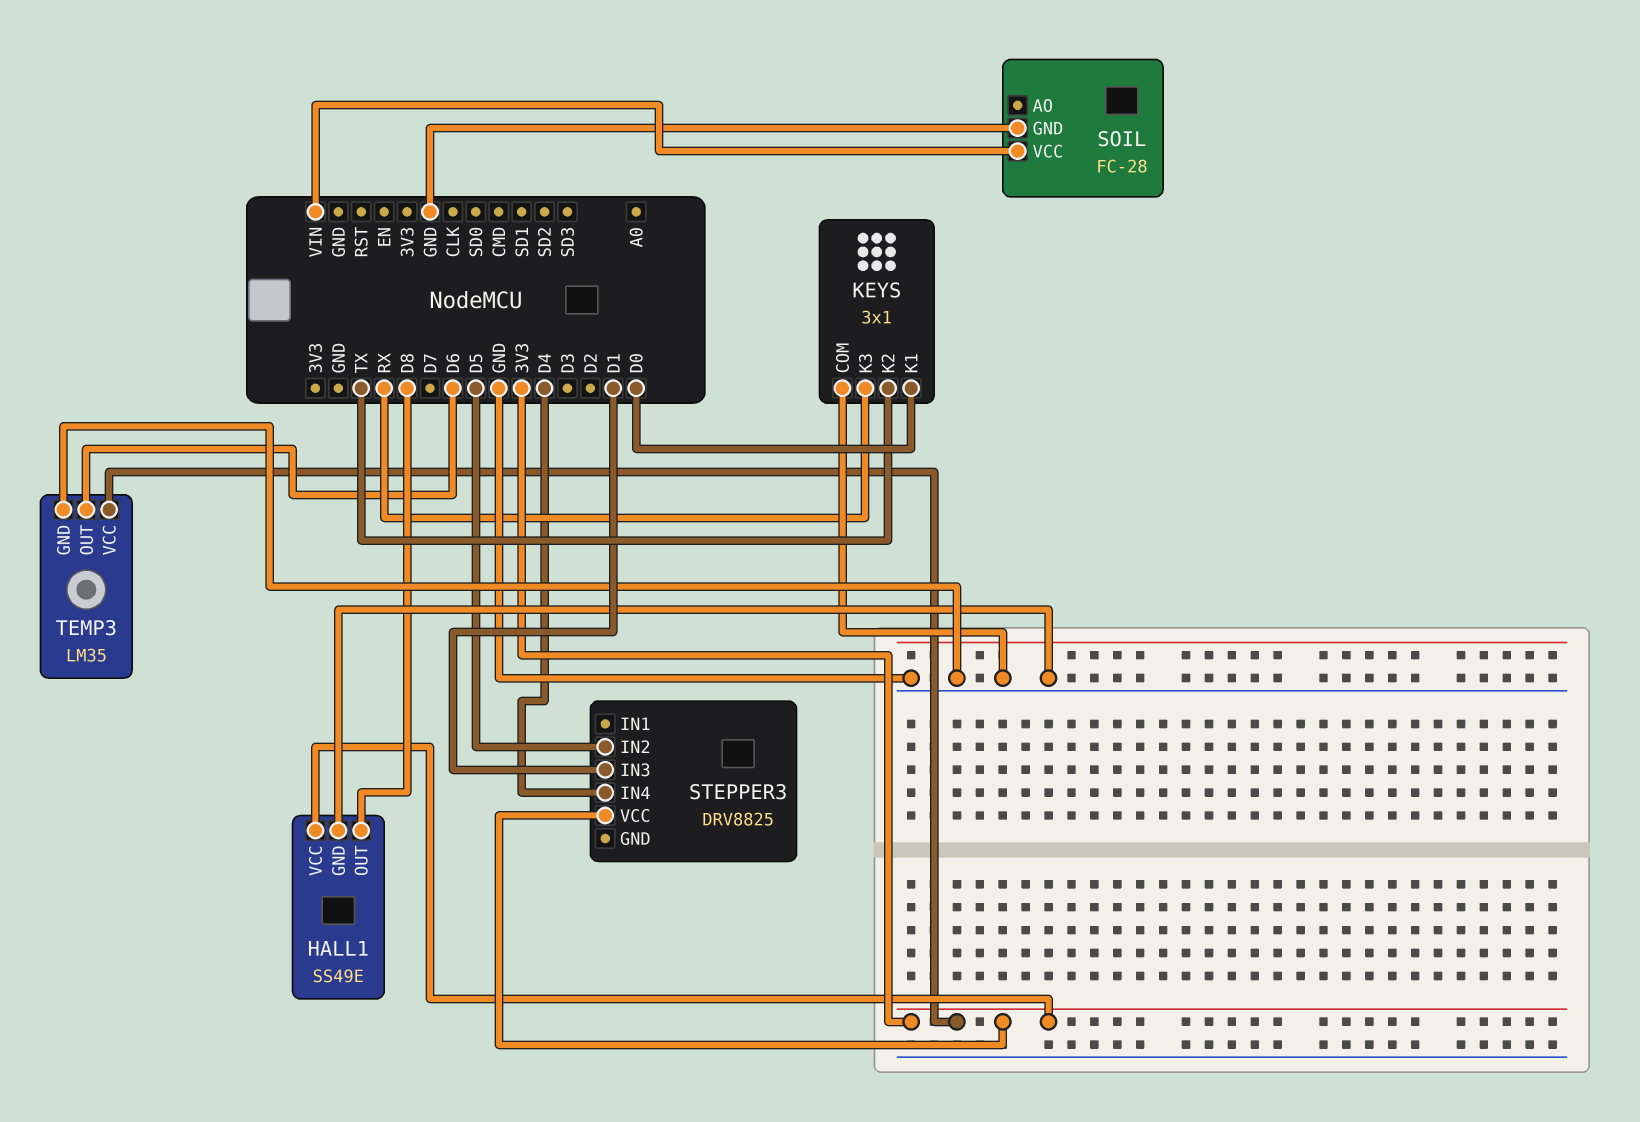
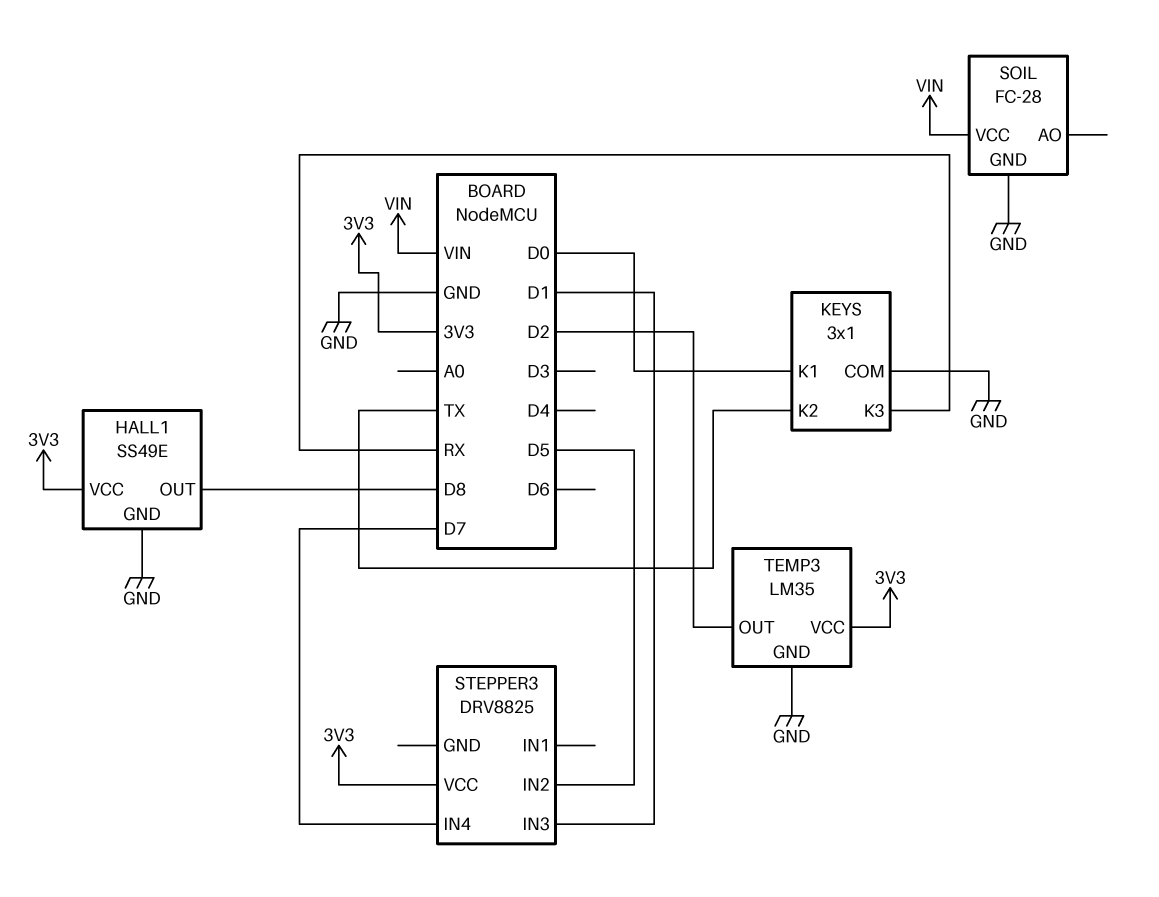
STEPPER3 pin IN4: D4 -> D7
TEMP3 pin OUT: D6 -> D2

